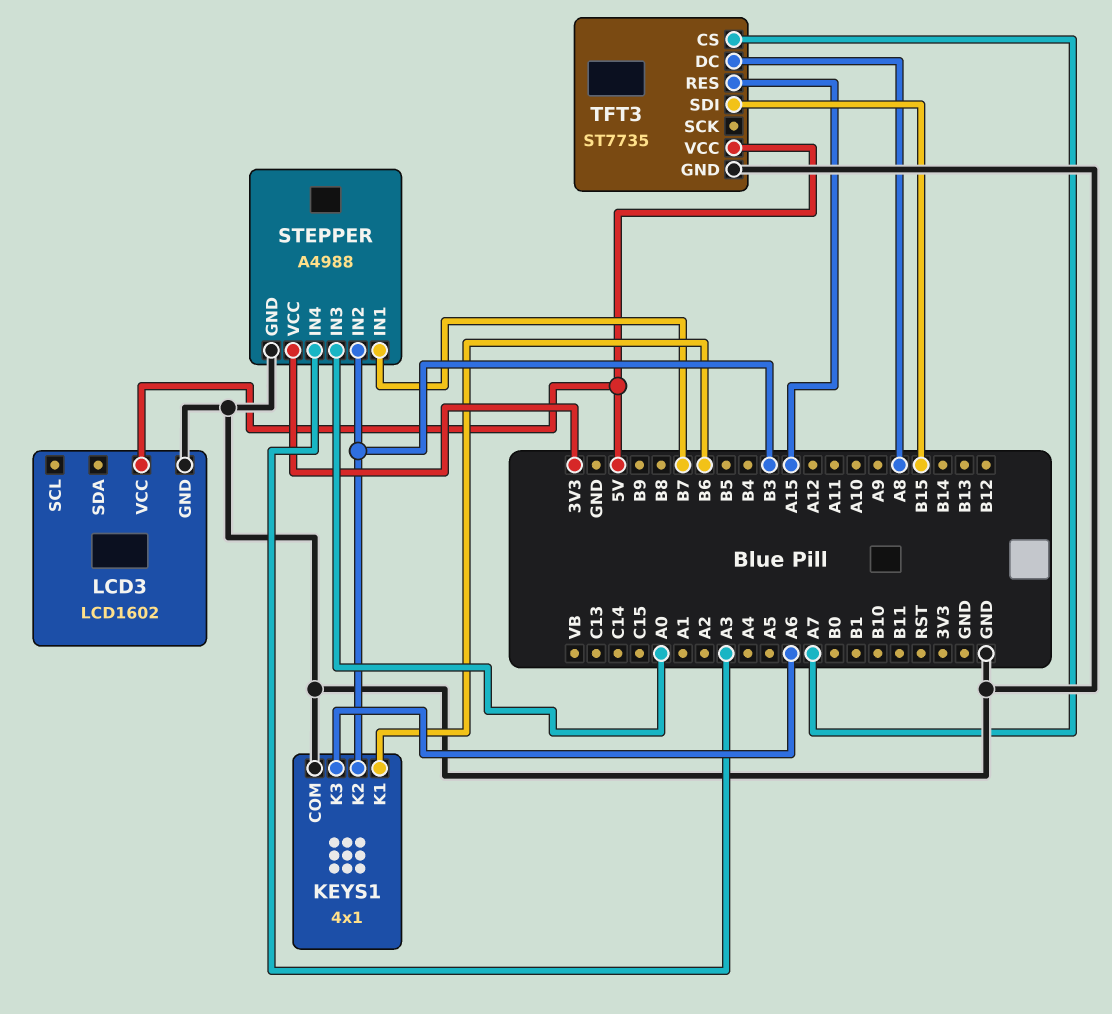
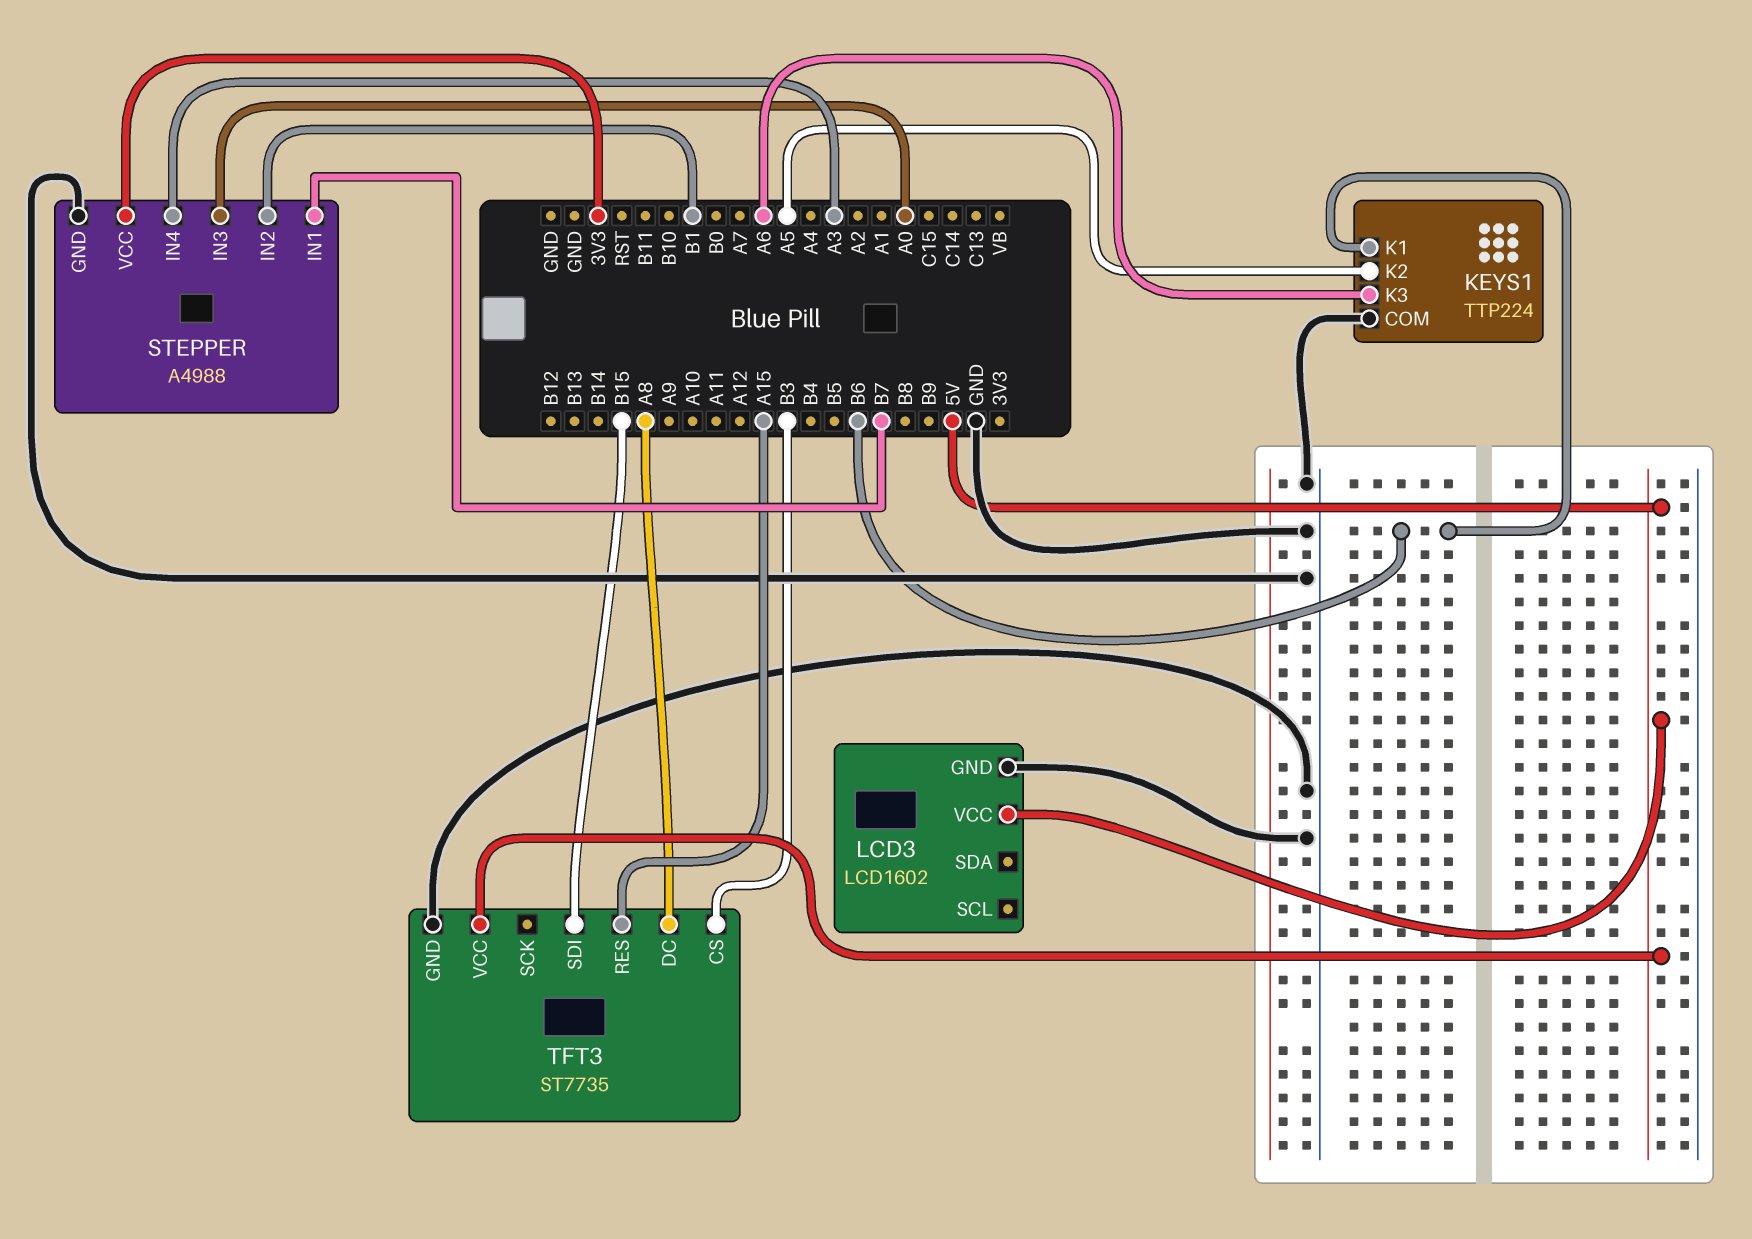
KEYS1: 4x1 -> TTP224
KEYS1 pin K2: B3 -> A5
STEPPER pin IN2: B3 -> B1
TFT3 pin CS: A7 -> B3

